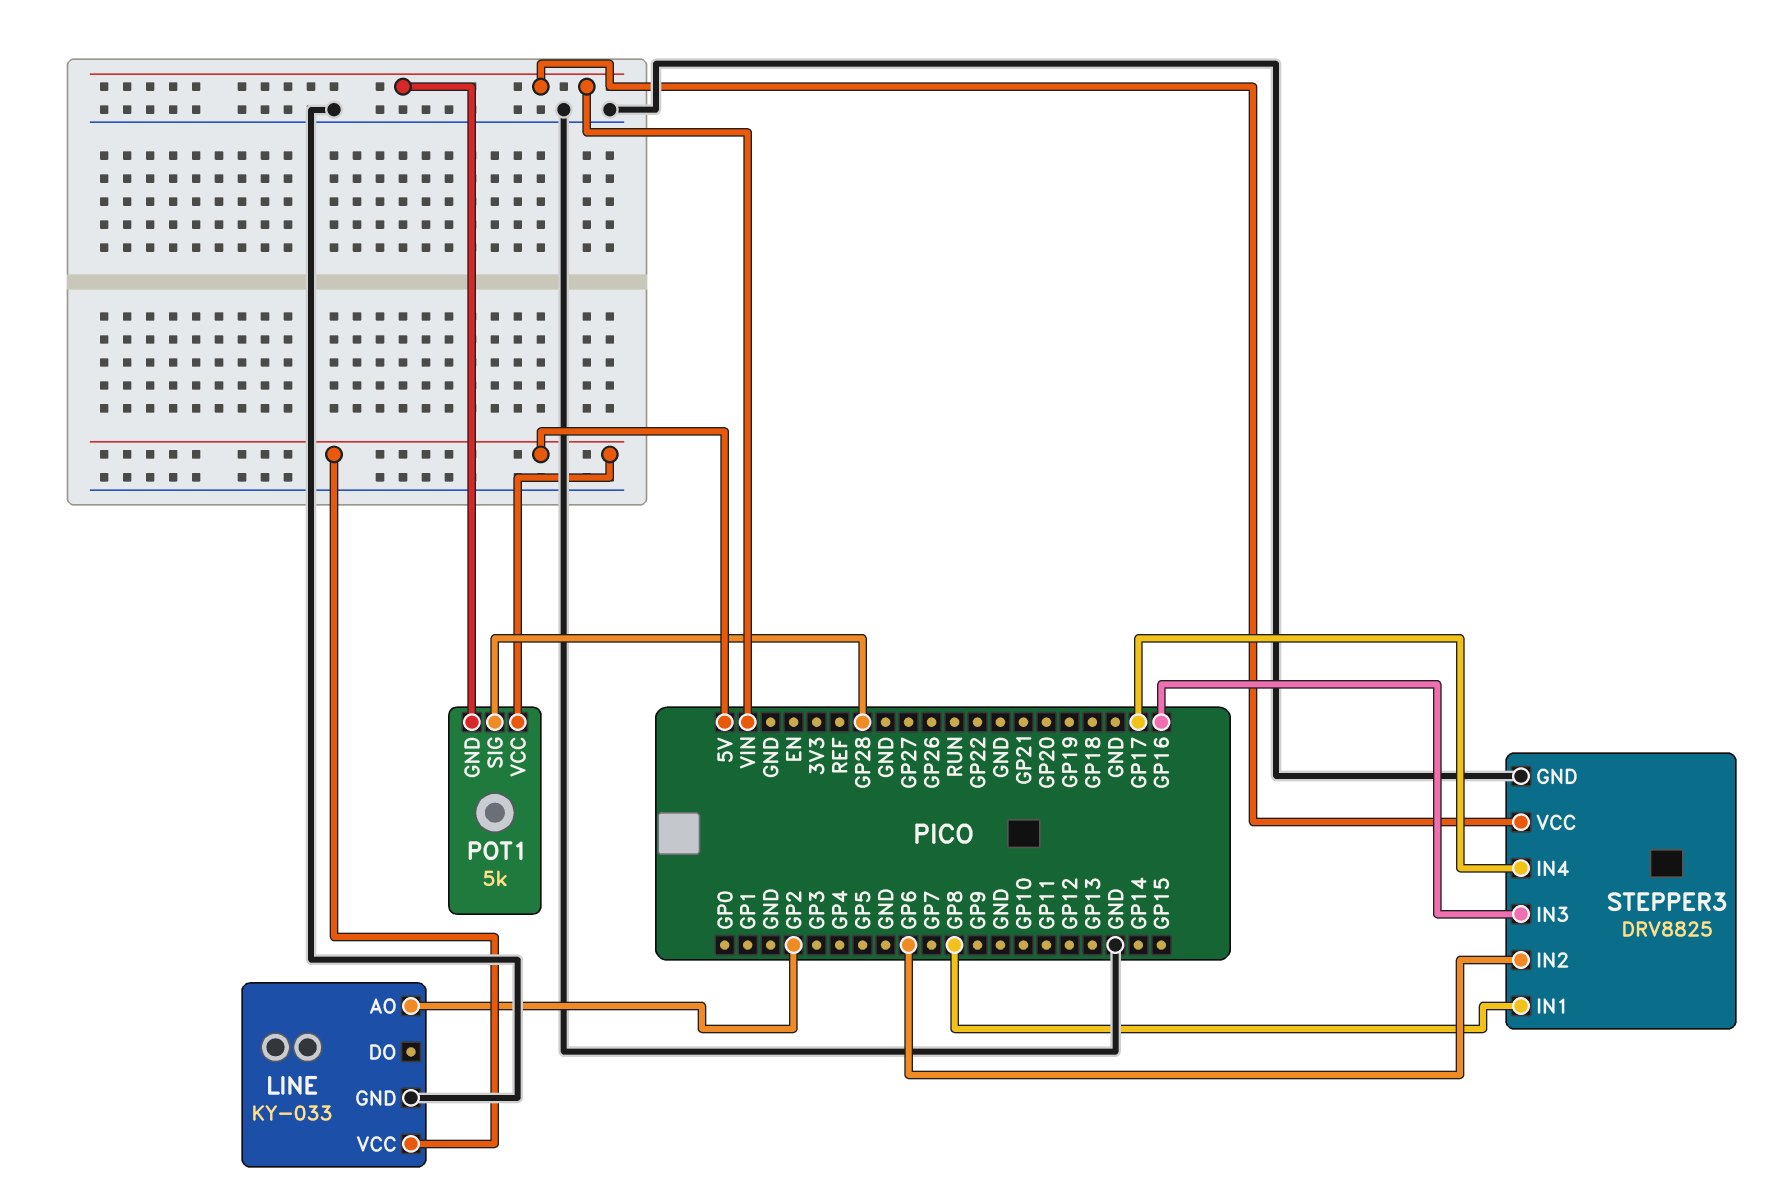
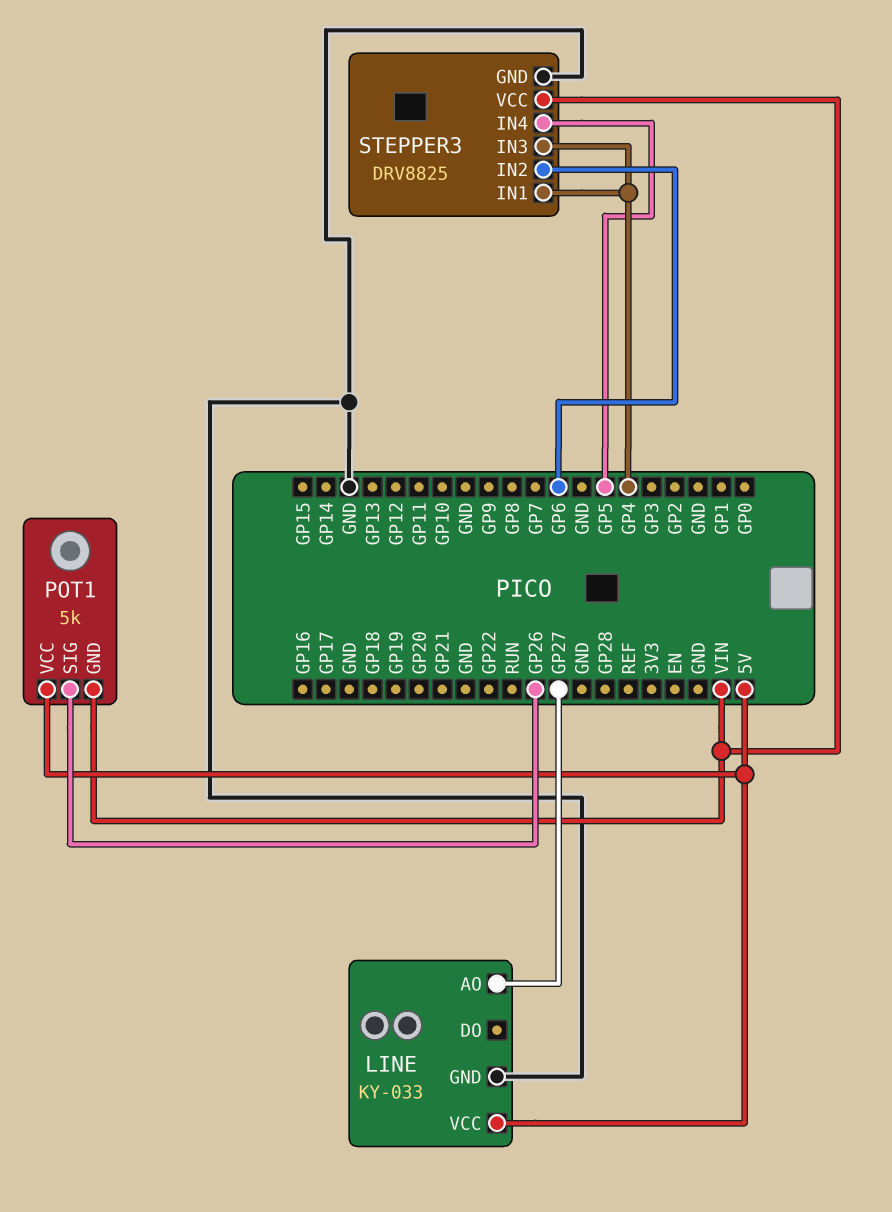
LINE pin AO: GP2 -> GP27
POT1 pin SIG: GP28 -> GP26
STEPPER3 pin IN1: GP8 -> GP4
STEPPER3 pin IN3: GP16 -> GP4
STEPPER3 pin IN4: GP17 -> GP5

